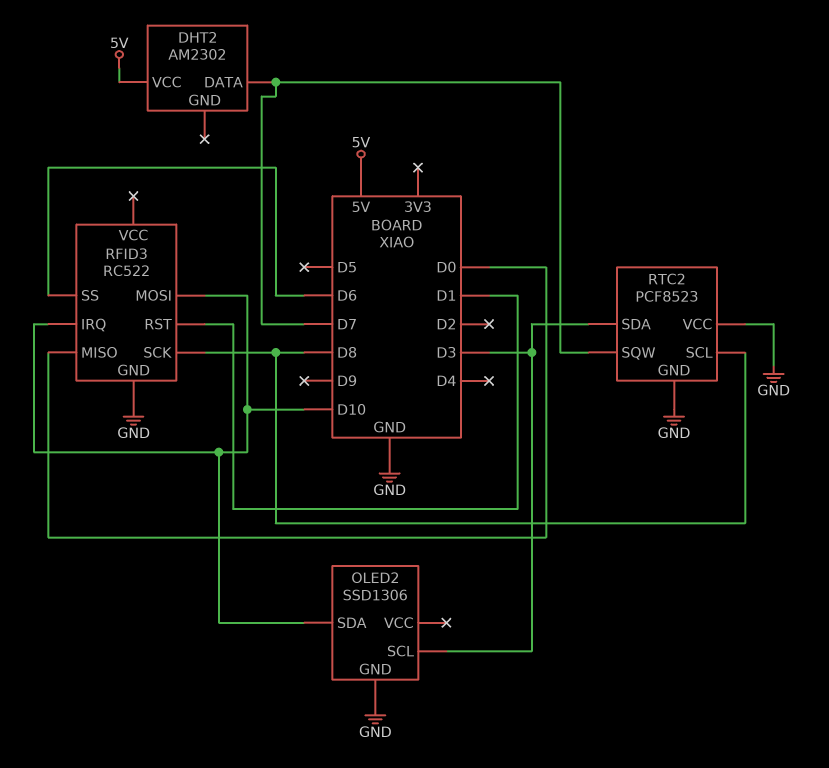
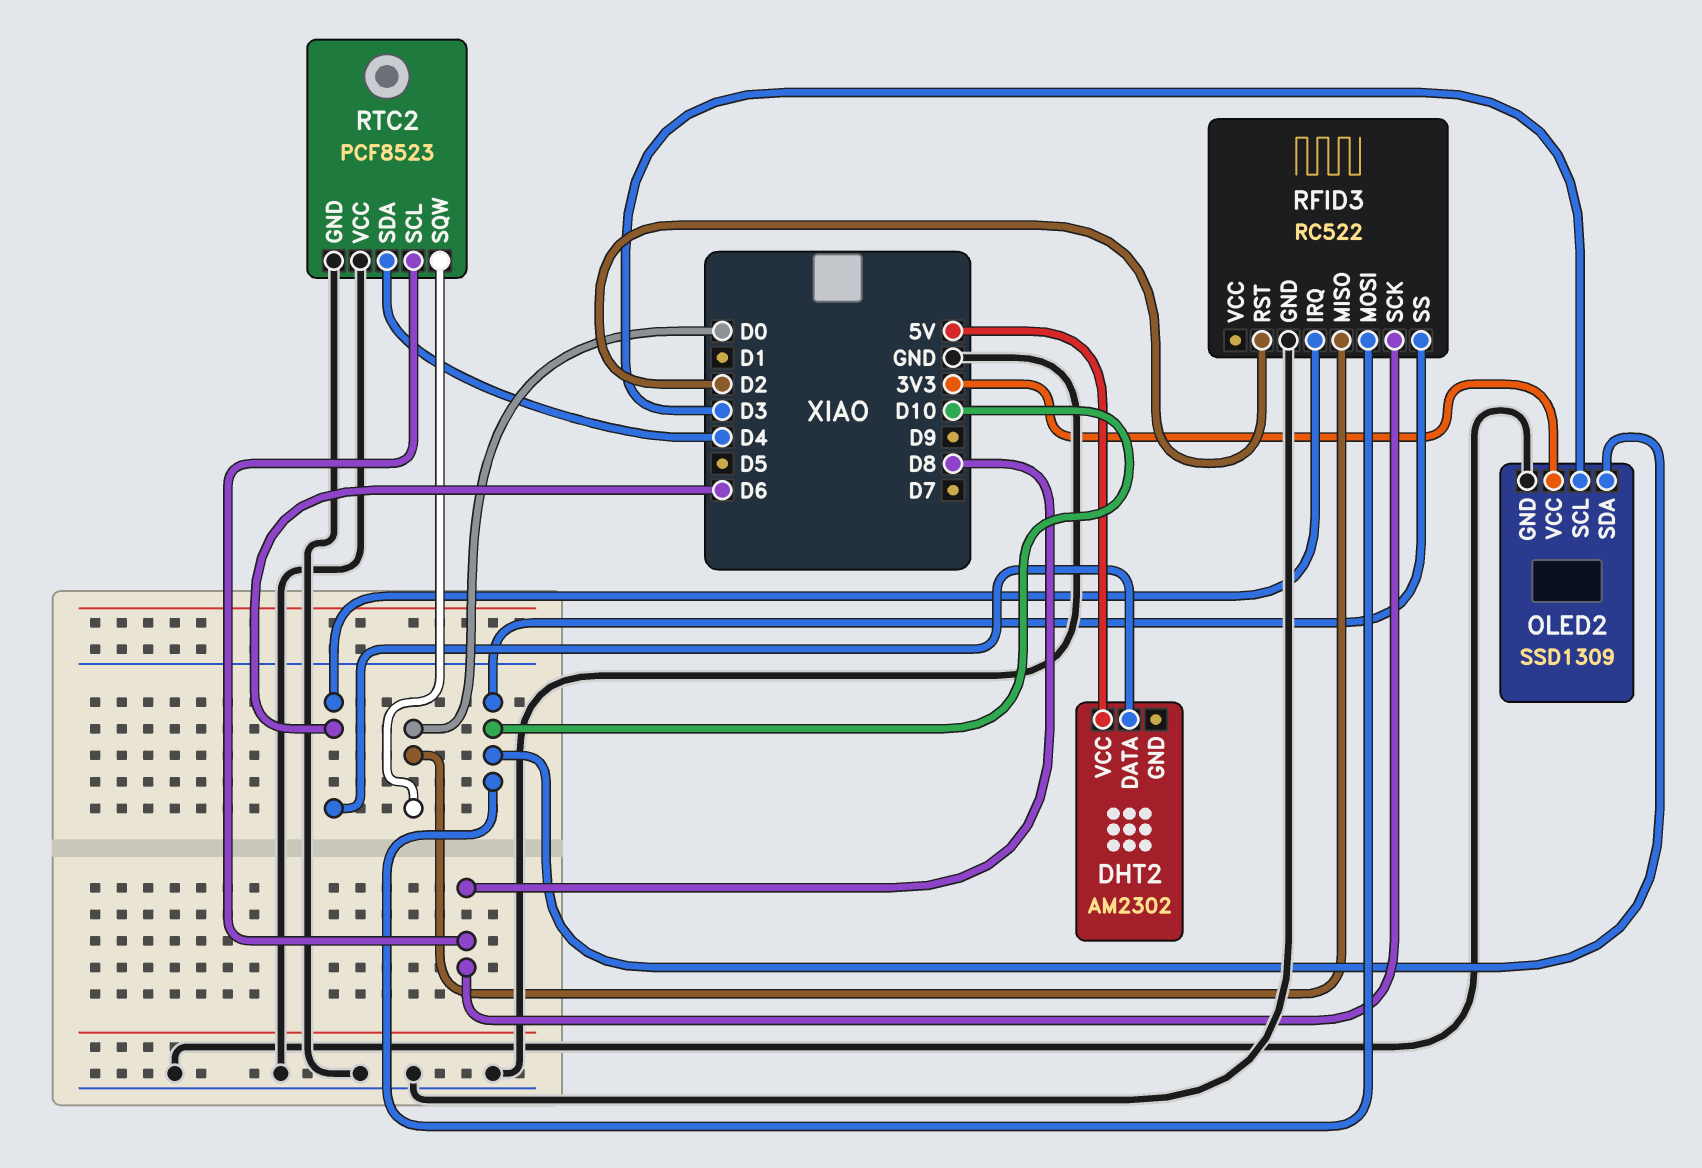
DHT2 pin DATA: D7 -> D6
OLED2: SSD1306 -> SSD1309
OLED2 pin VCC: none -> 3V3
RFID3 pin IRQ: D10 -> D6
RFID3 pin RST: D1 -> D2
RFID3 pin SS: D6 -> D10
RTC2 pin SDA: D3 -> D4
RTC2 pin SQW: D7 -> D0

